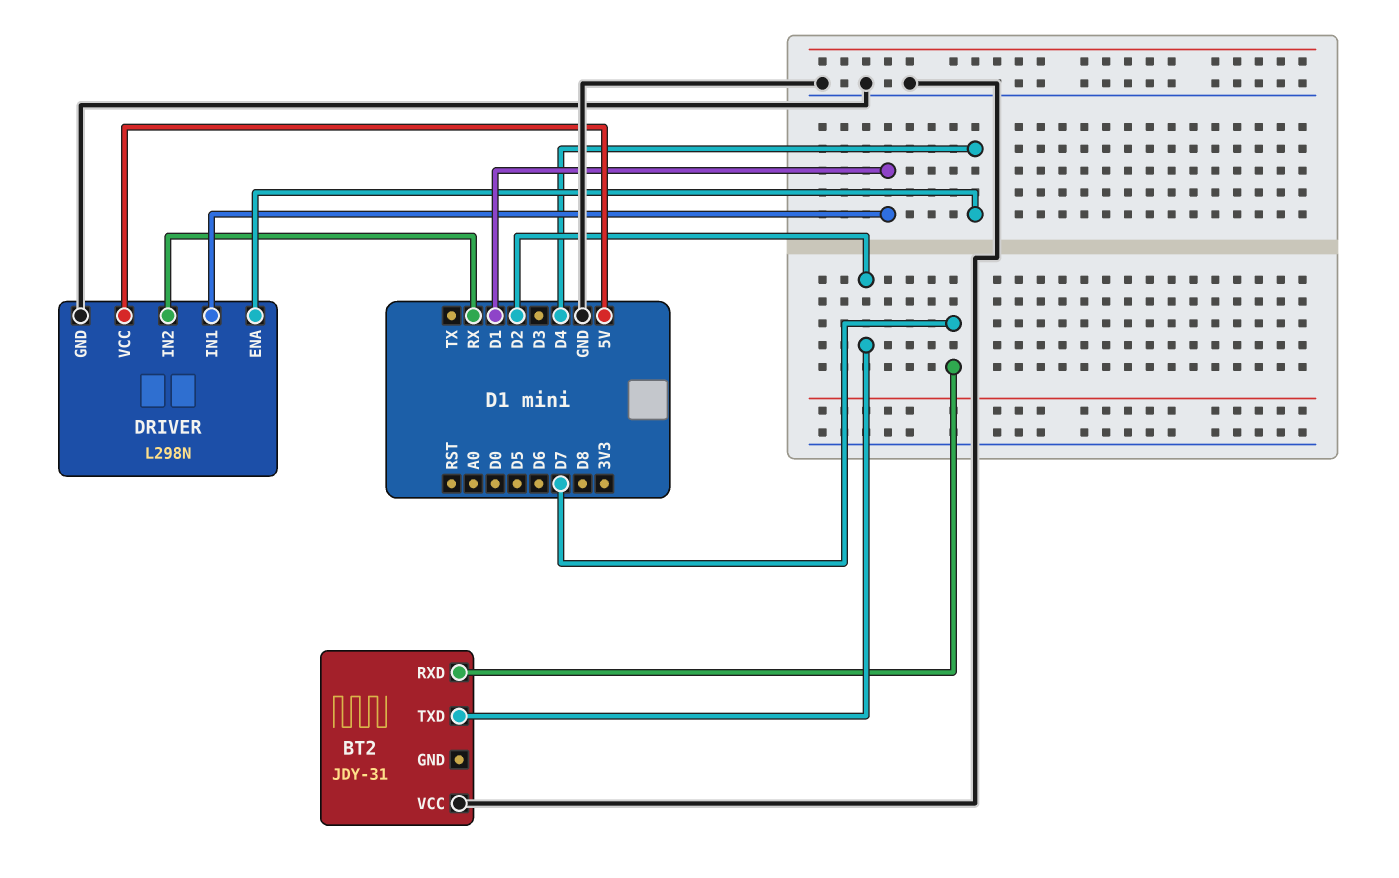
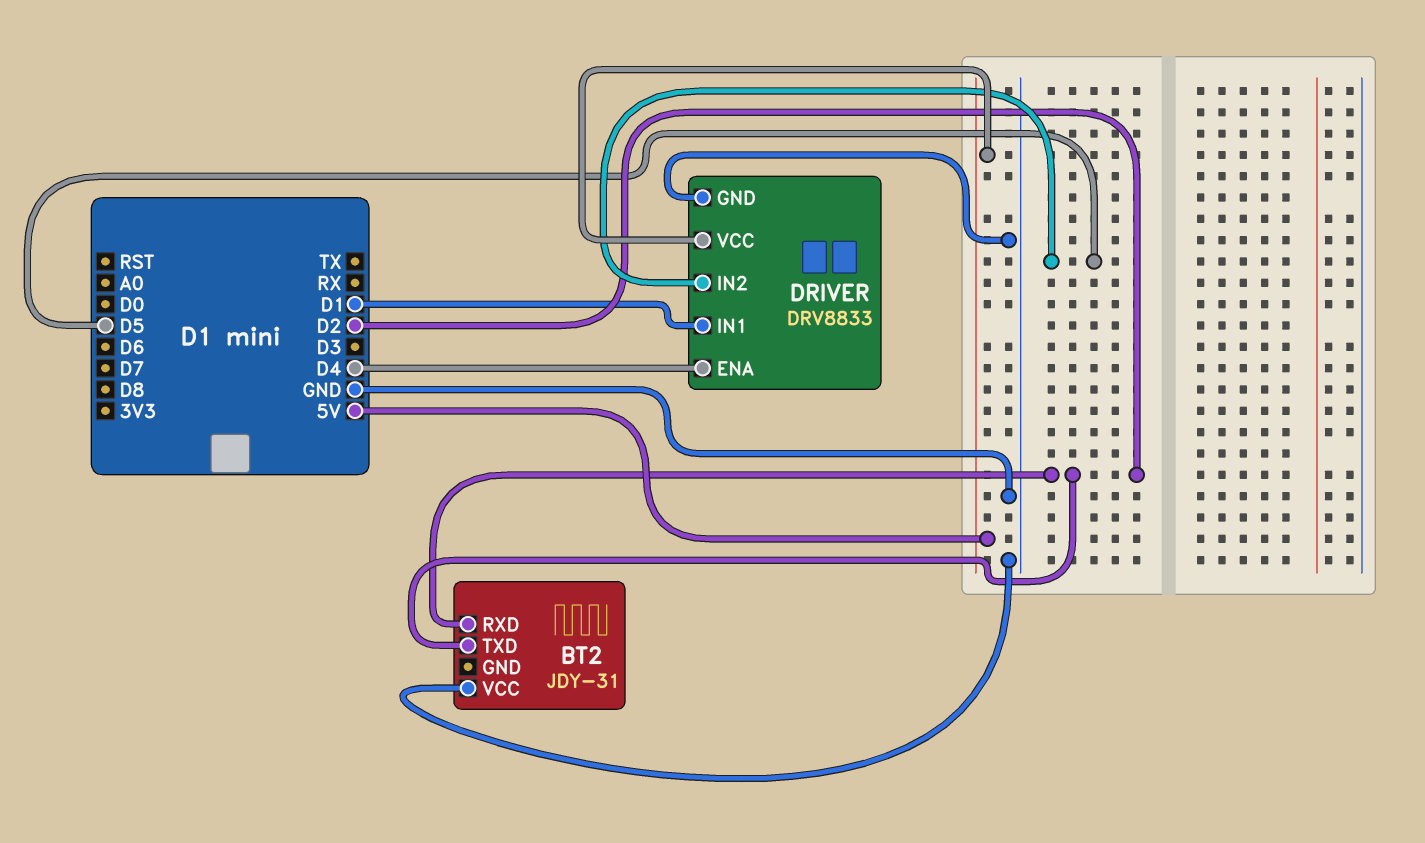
BT2 pin RXD: D7 -> D2
DRIVER: L298N -> DRV8833
DRIVER pin IN2: RX -> D5

